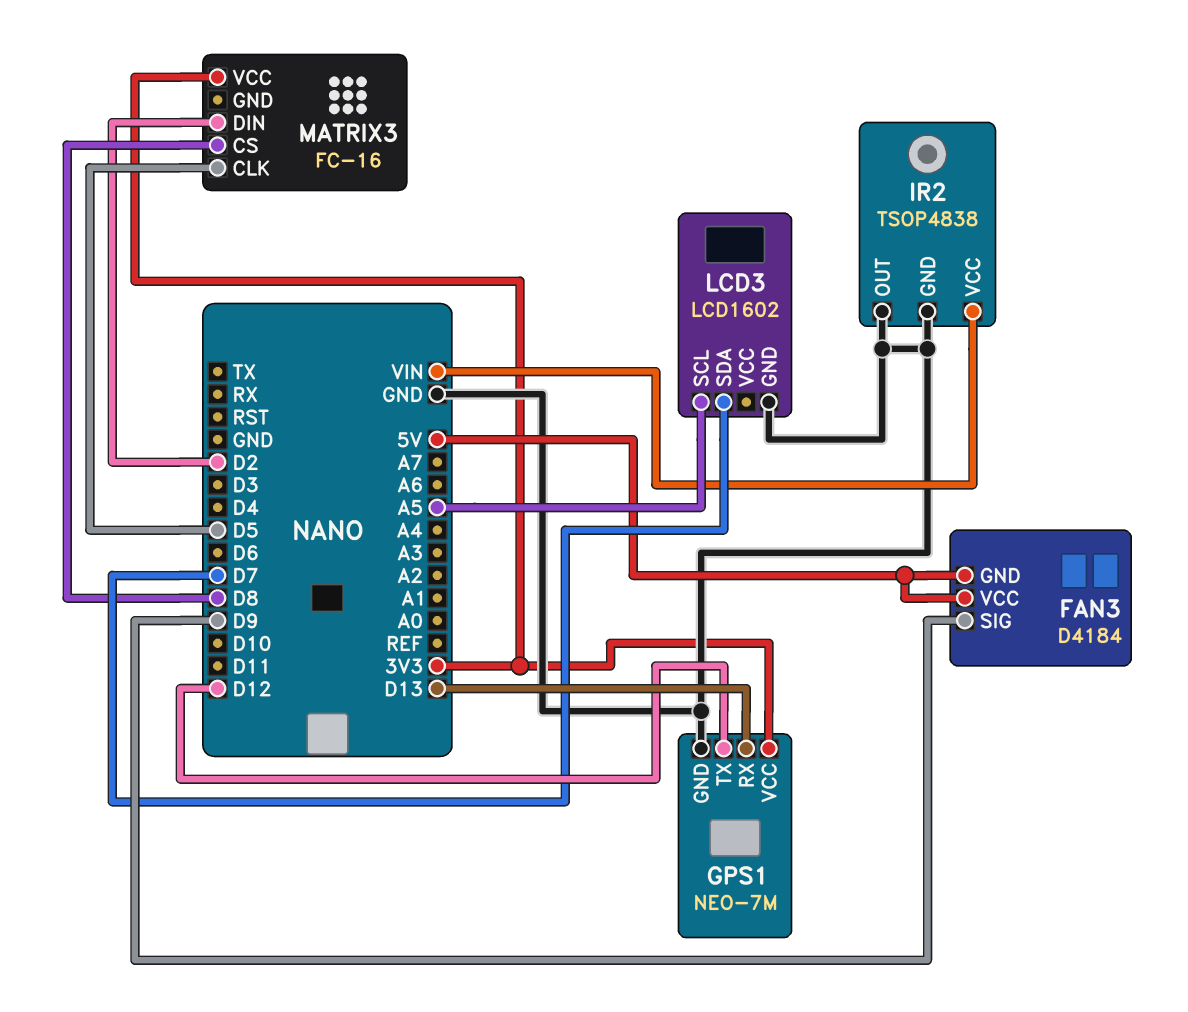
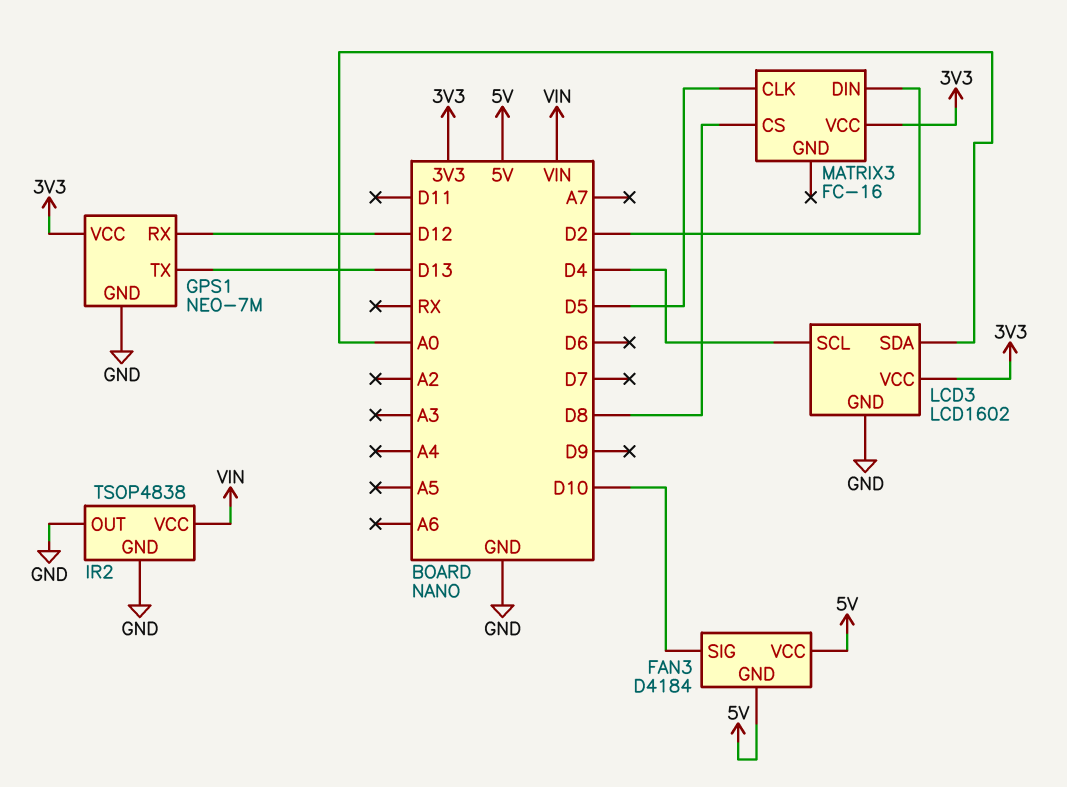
FAN3 pin SIG: D9 -> D10
GPS1 pin RX: D13 -> D12
GPS1 pin TX: D12 -> D13
LCD3 pin SCL: A5 -> D4
LCD3 pin SDA: D7 -> A0
LCD3 pin VCC: none -> 3V3

